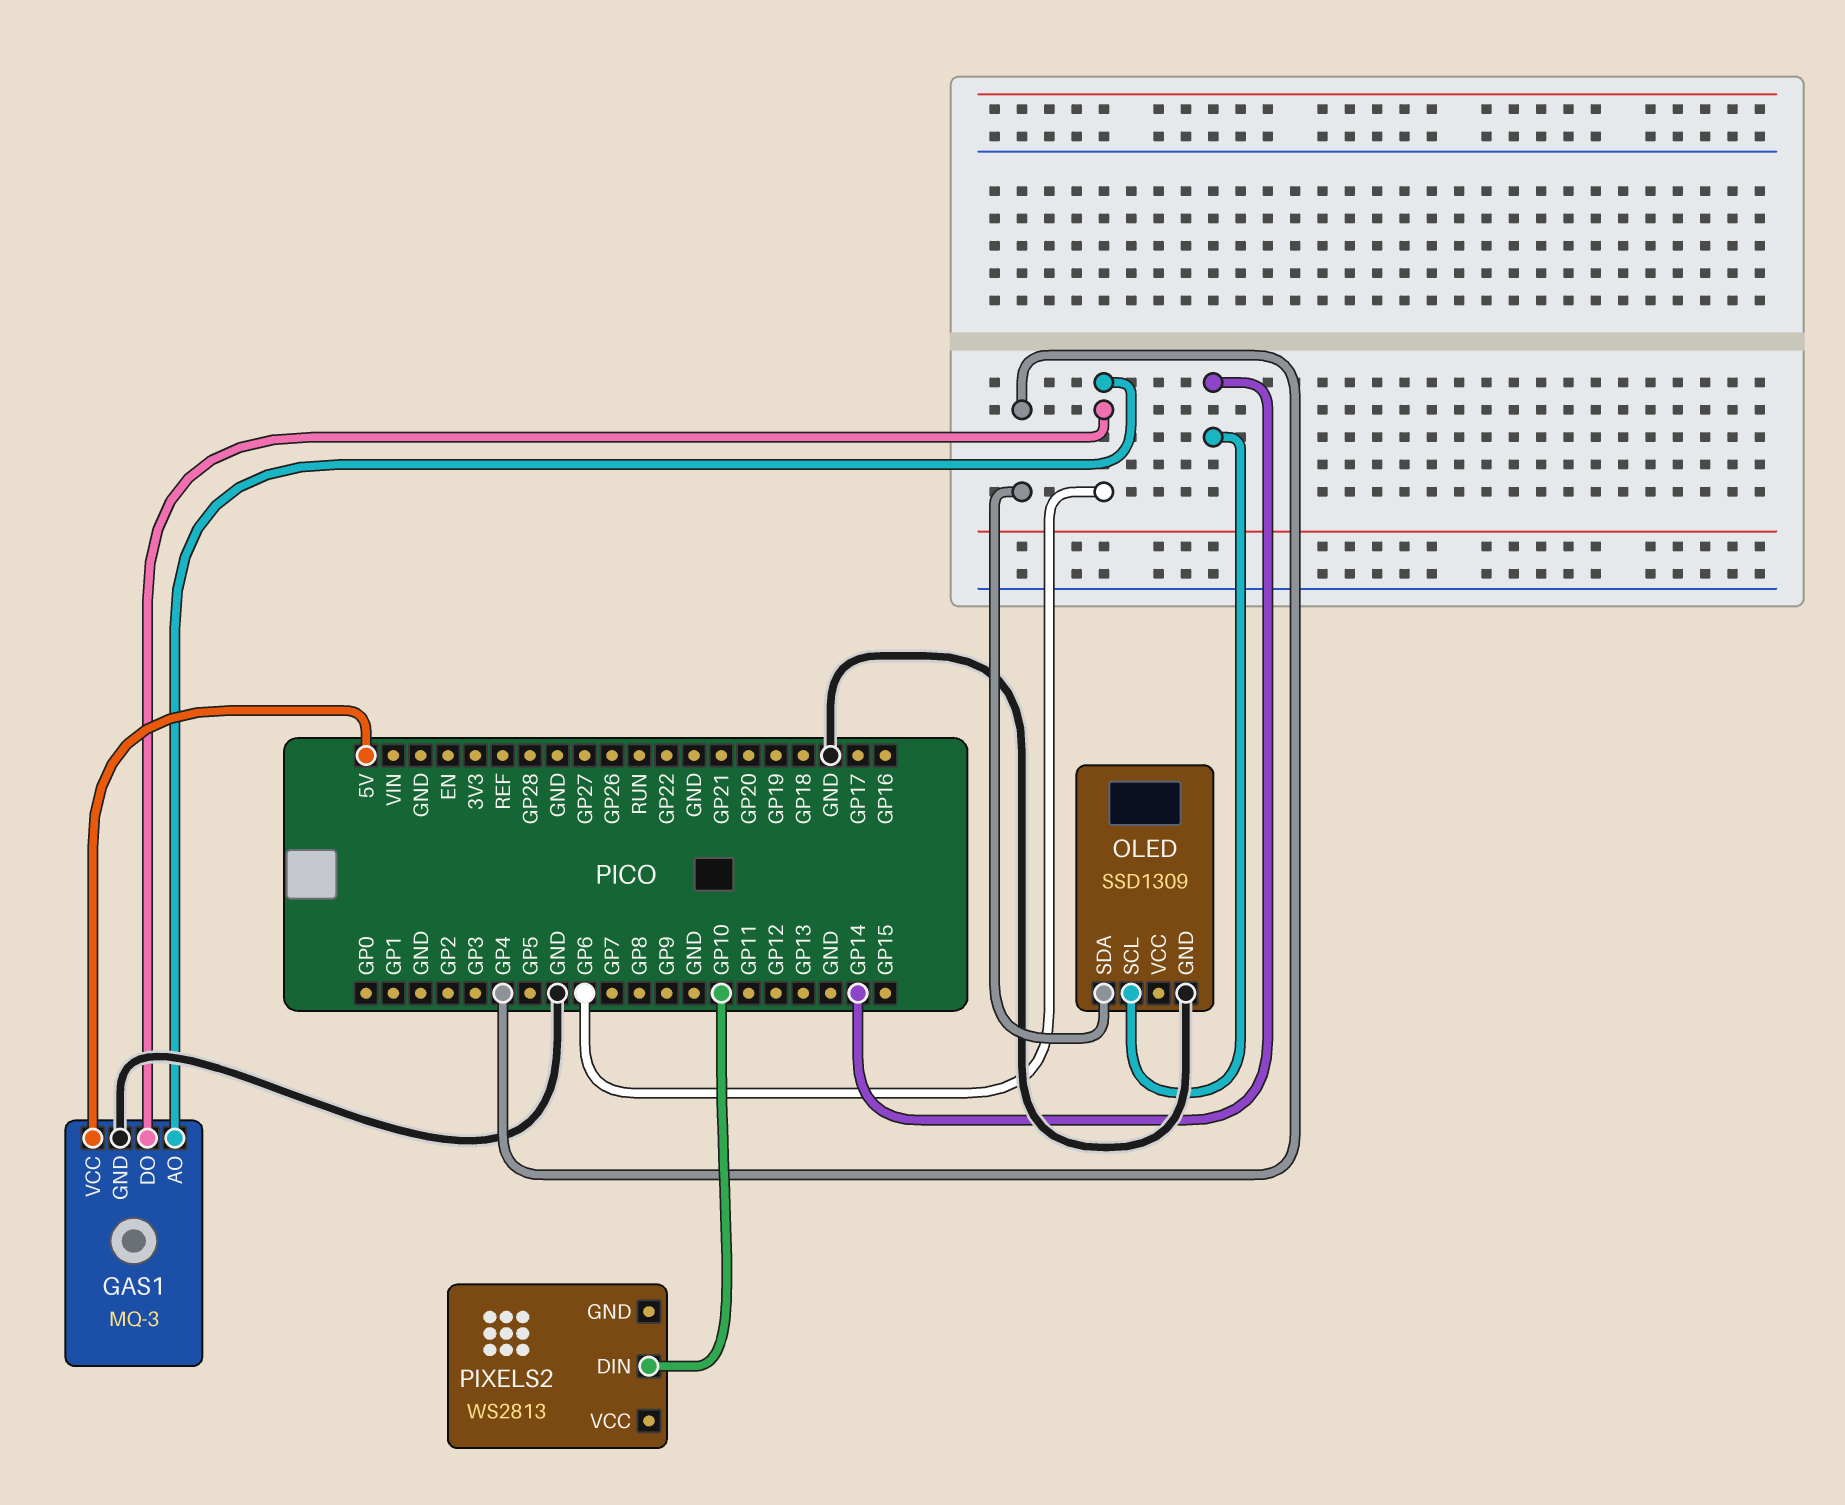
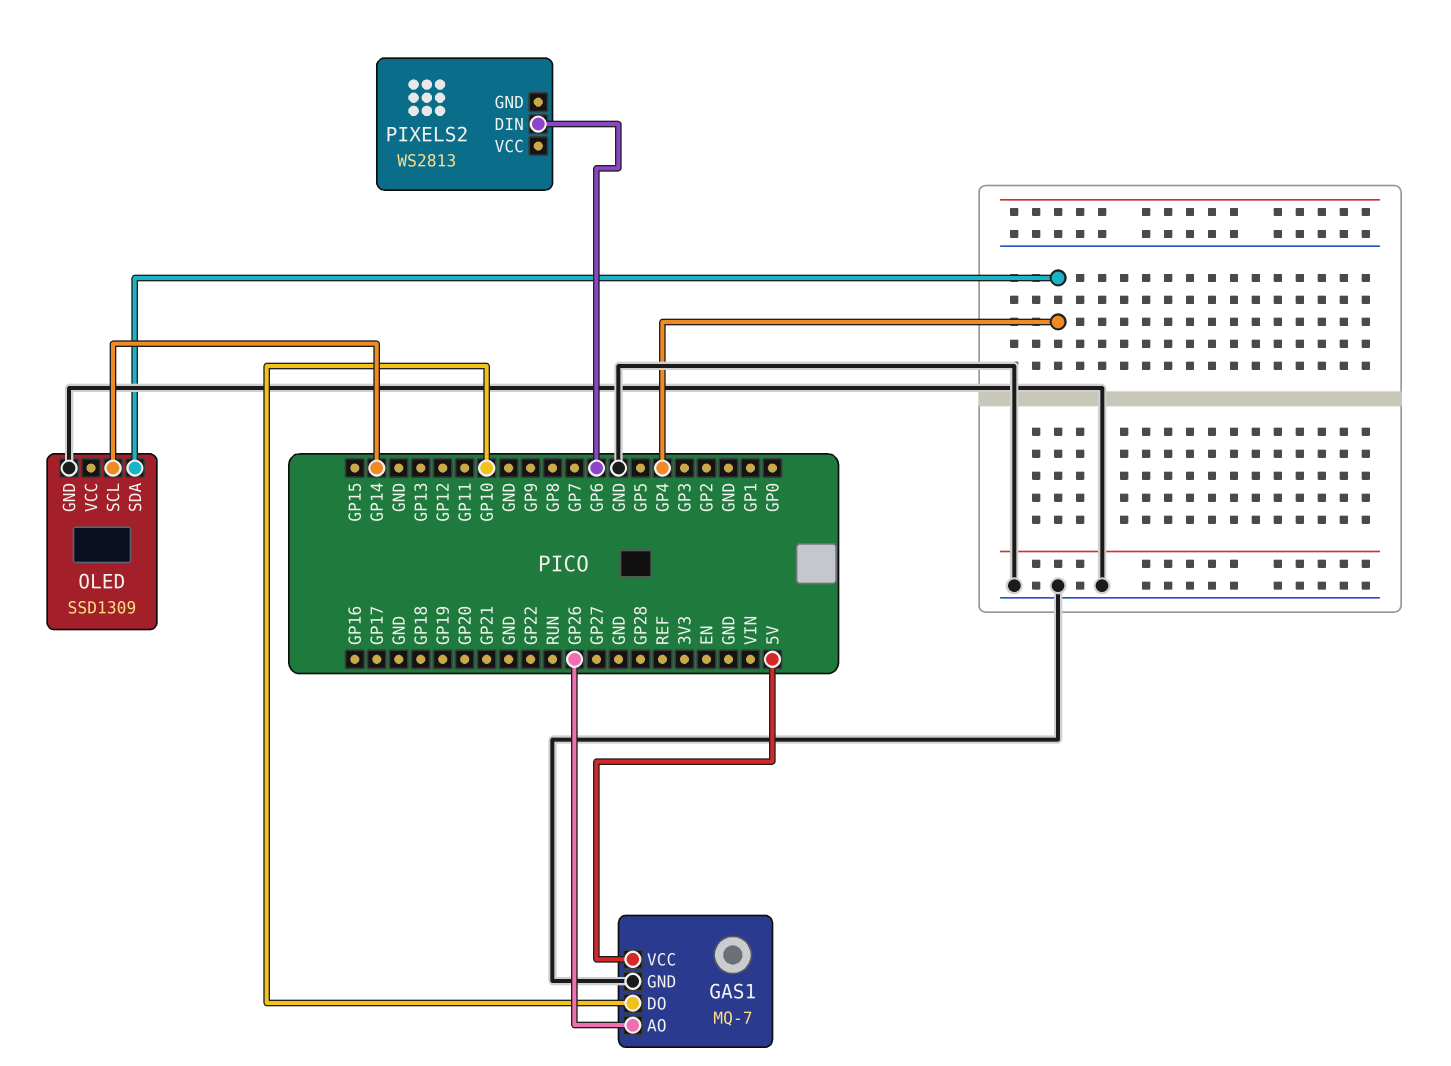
GAS1: MQ-3 -> MQ-7
GAS1 pin AO: GP6 -> GP26
GAS1 pin DO: GP6 -> GP10
PIXELS2 pin DIN: GP10 -> GP6

